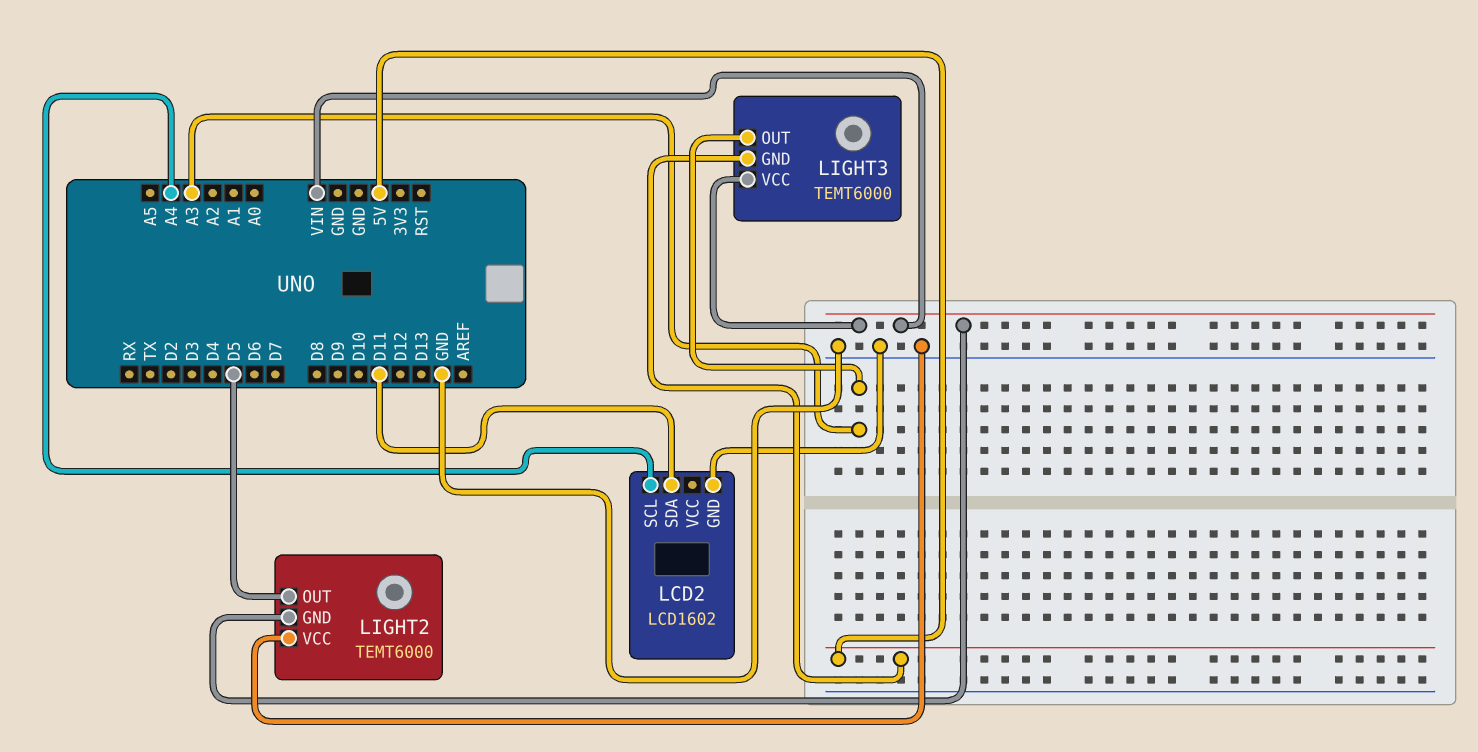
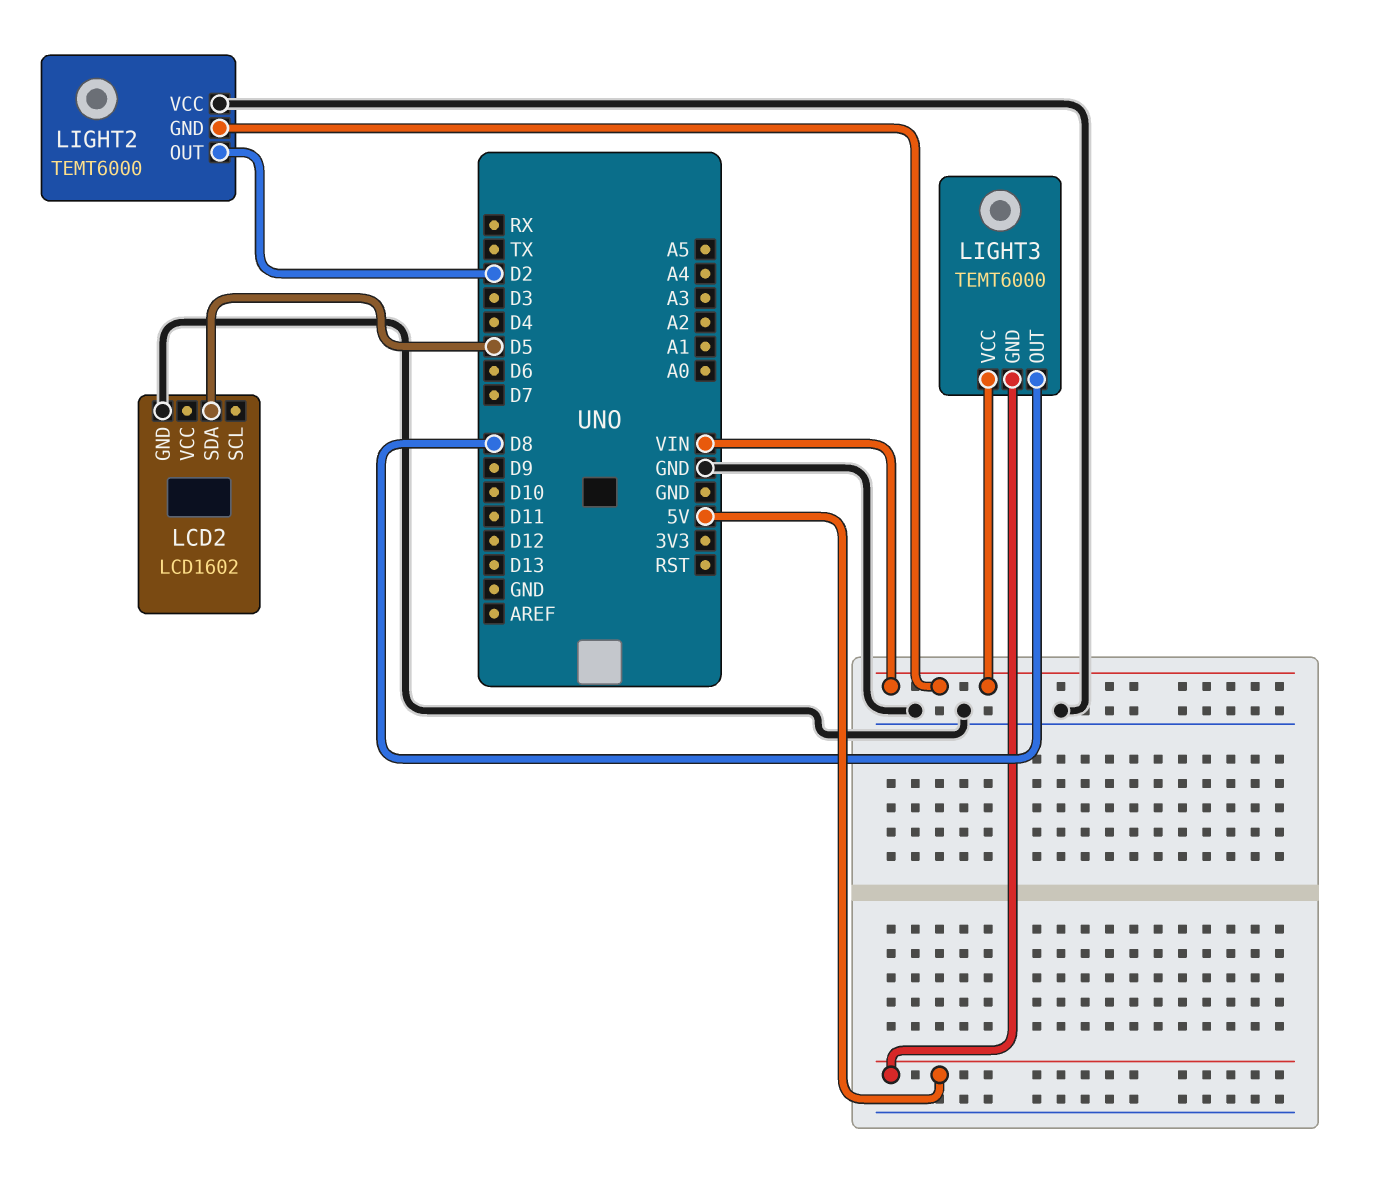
LCD2 pin SCL: A4 -> none
LCD2 pin SDA: D11 -> D5
LIGHT2 pin OUT: D5 -> D2
LIGHT3 pin OUT: A3 -> D8

